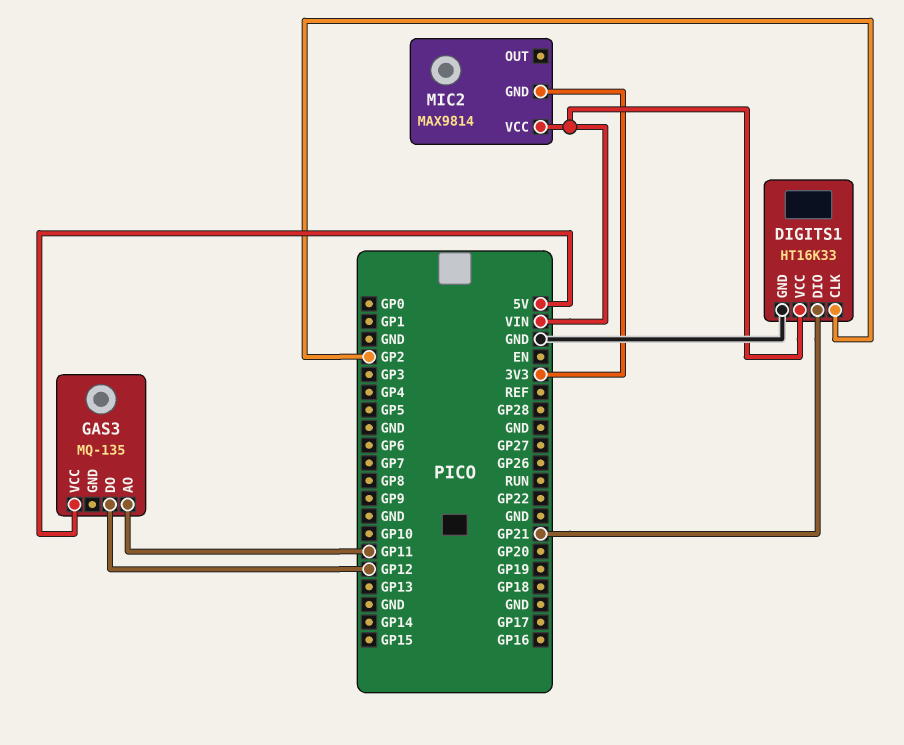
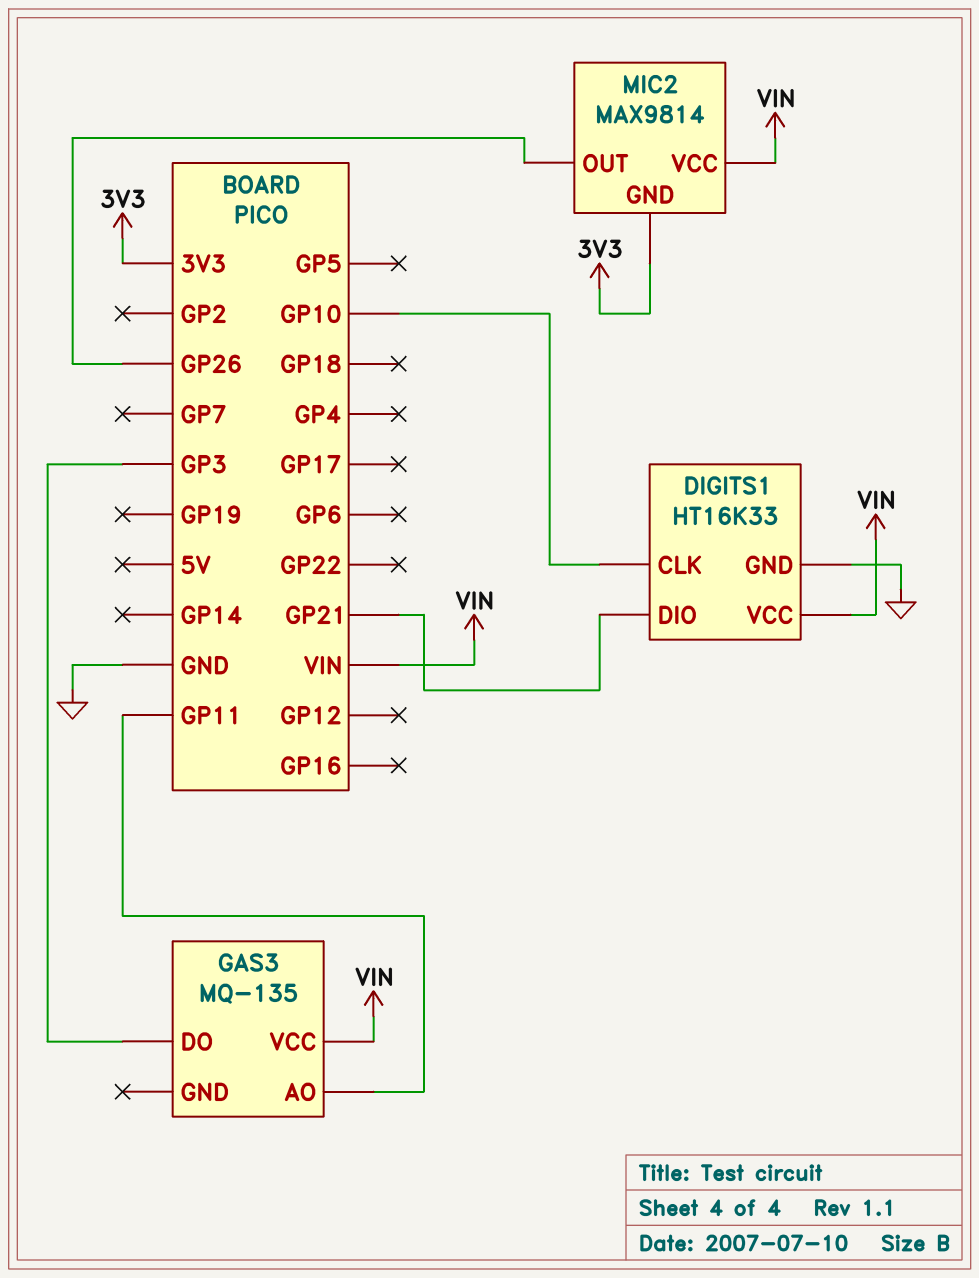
DIGITS1 pin CLK: GP2 -> GP10
GAS3 pin DO: GP12 -> GP3
GAS3 pin VCC: 5V -> VIN
MIC2 pin OUT: none -> GP26

